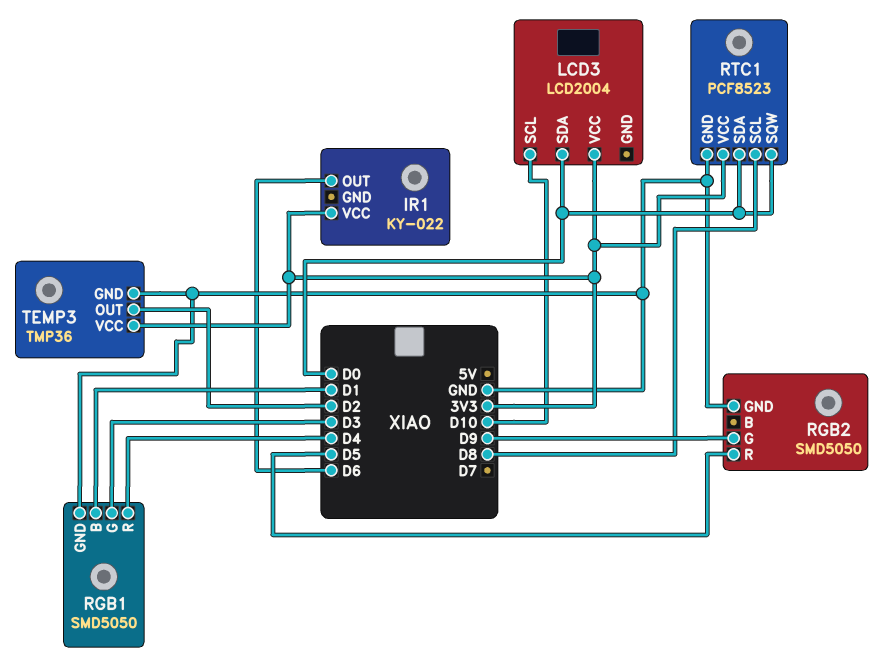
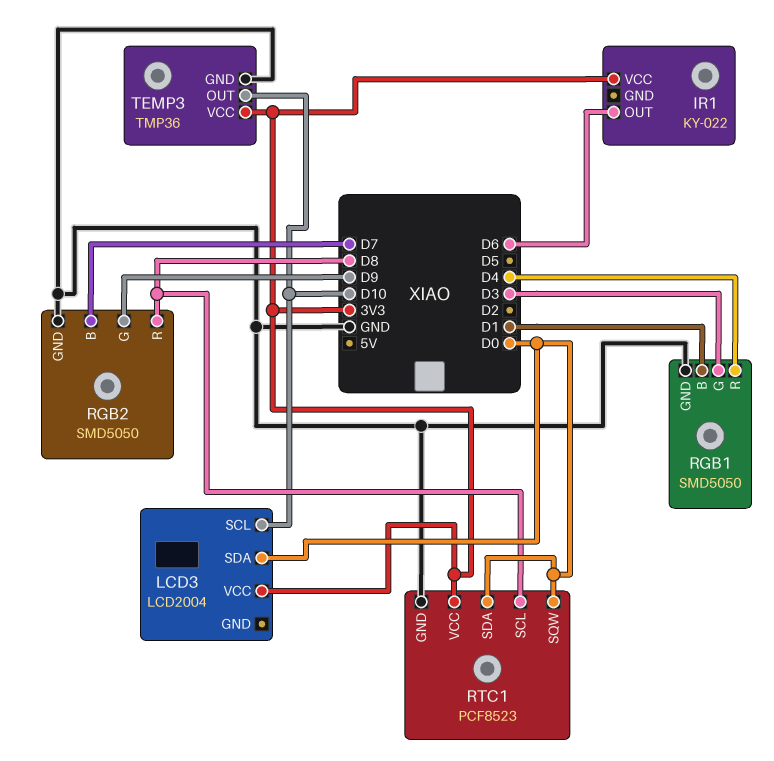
RGB2 pin B: none -> D7
RGB2 pin R: D5 -> D8
TEMP3 pin OUT: D2 -> D10

